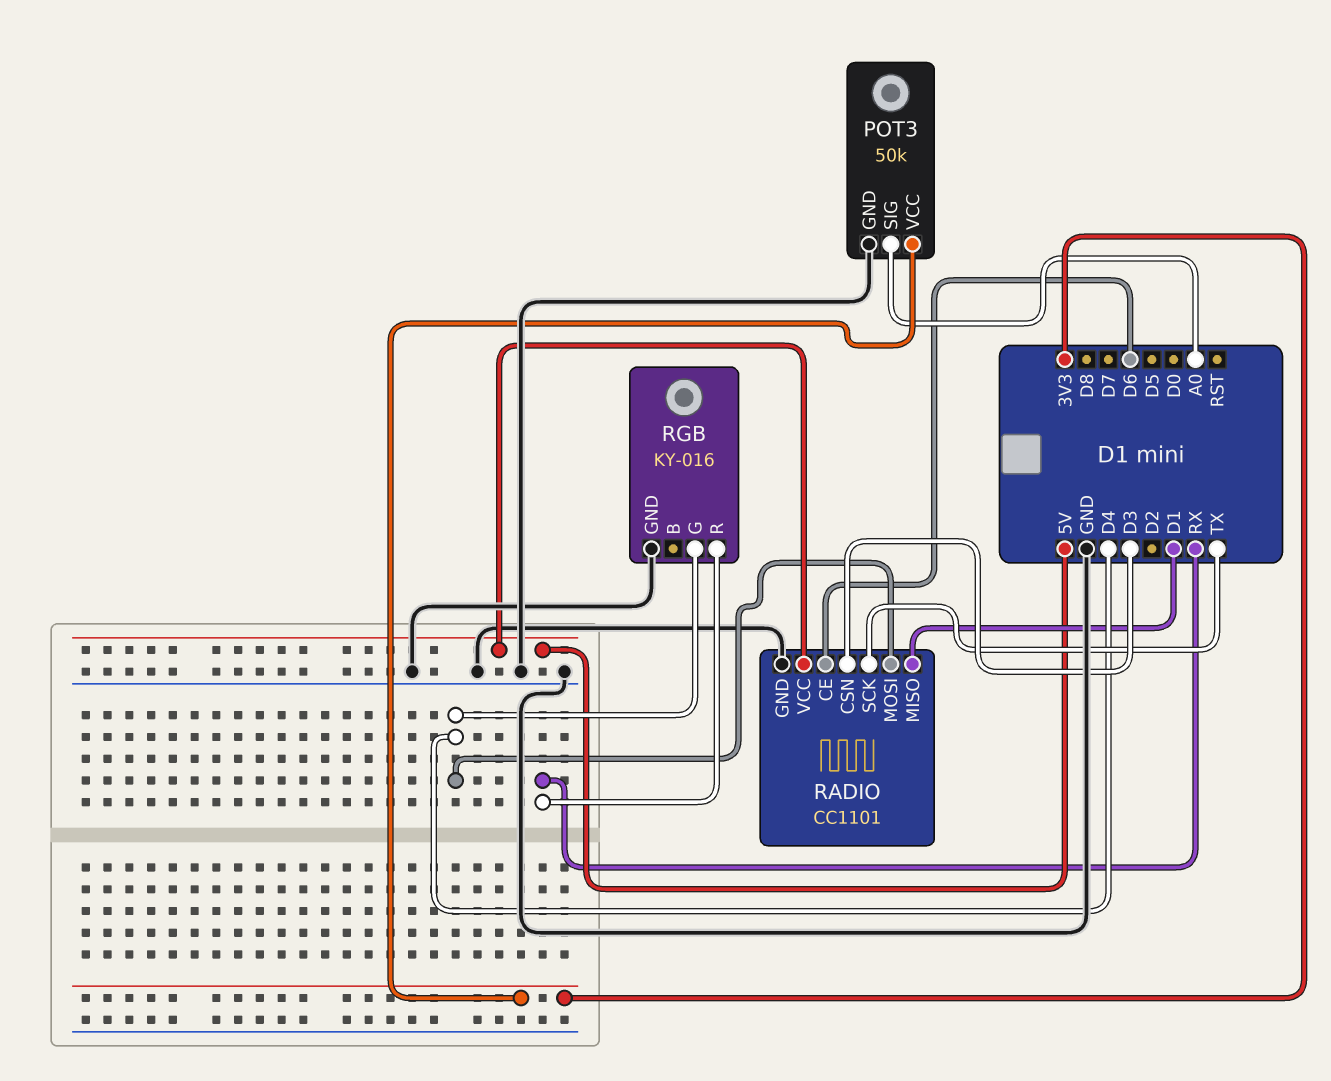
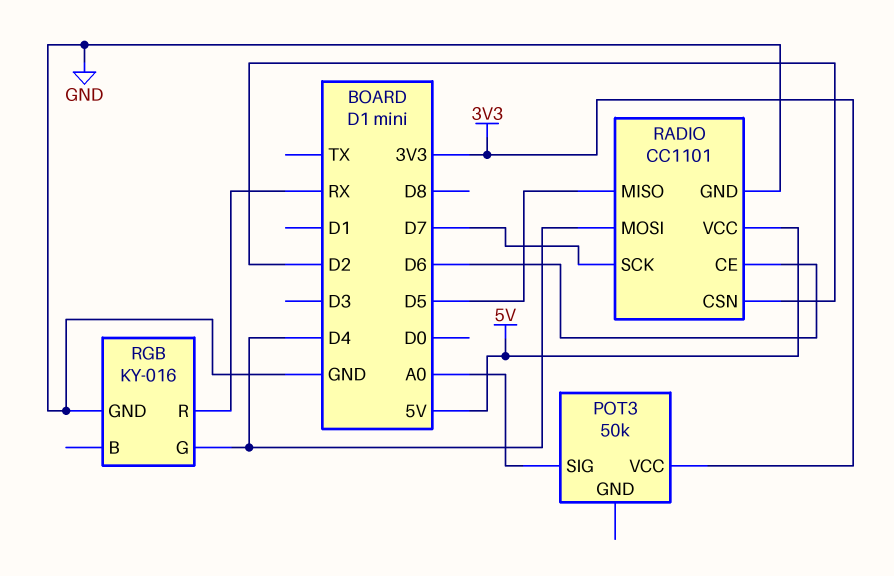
POT3 pin GND: GND -> none
RADIO pin CSN: D3 -> D2
RADIO pin MISO: D1 -> D5
RADIO pin SCK: TX -> D7

